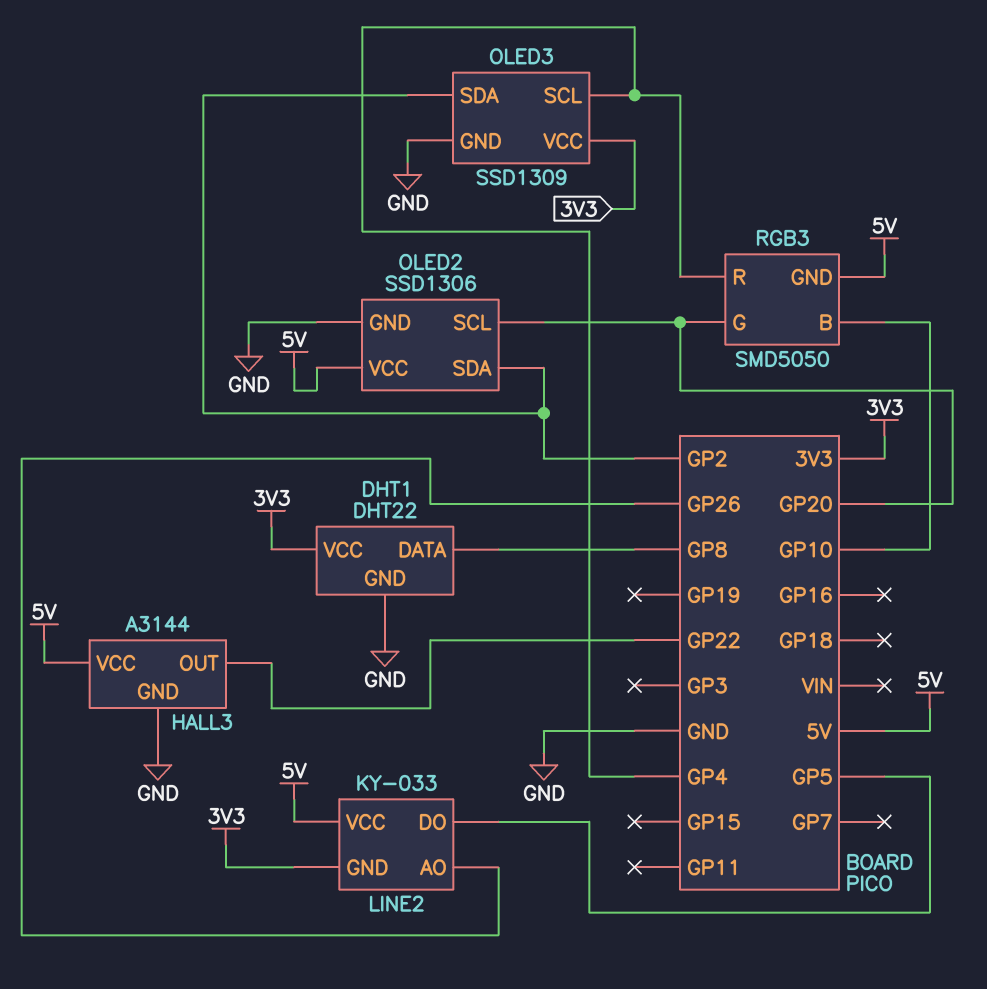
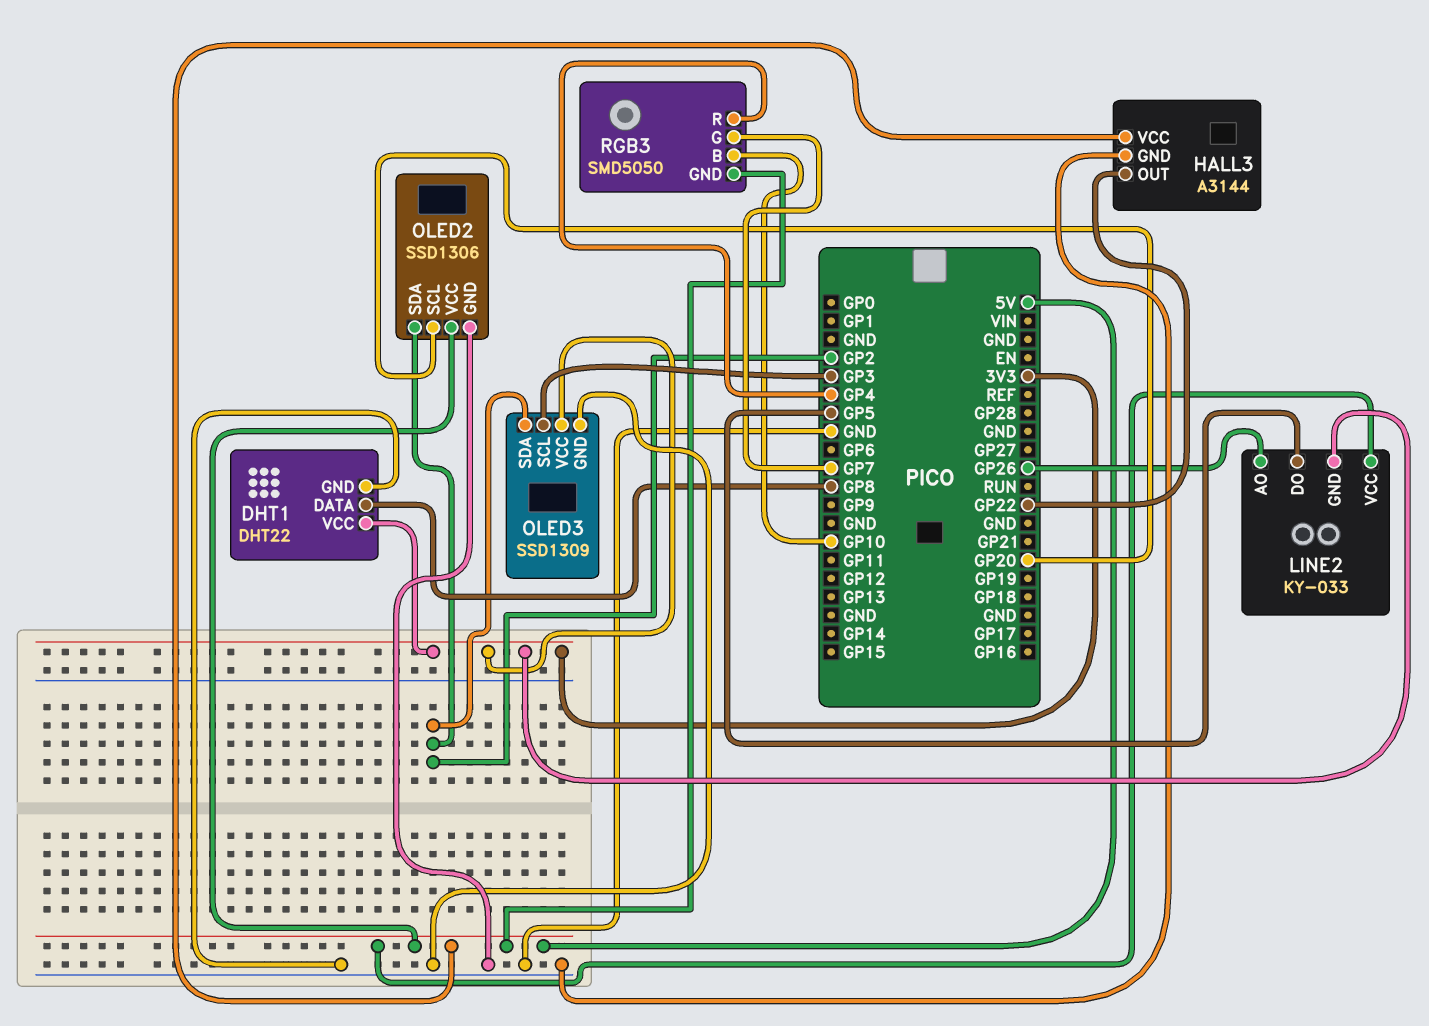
OLED3 pin SCL: GP4 -> GP3
RGB3 pin G: GP20 -> GP7

